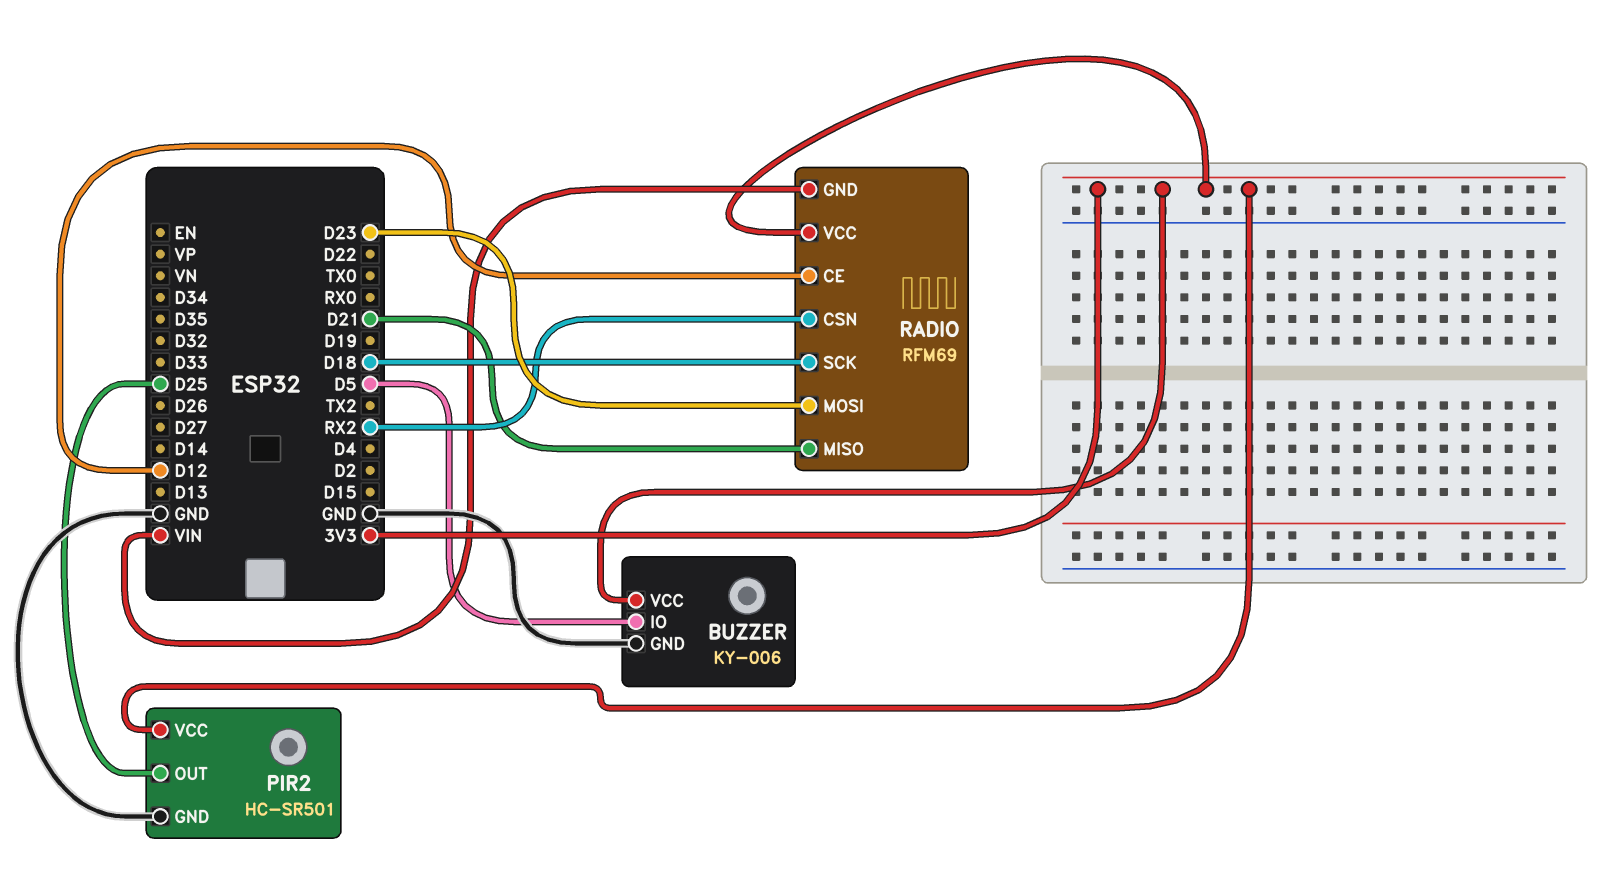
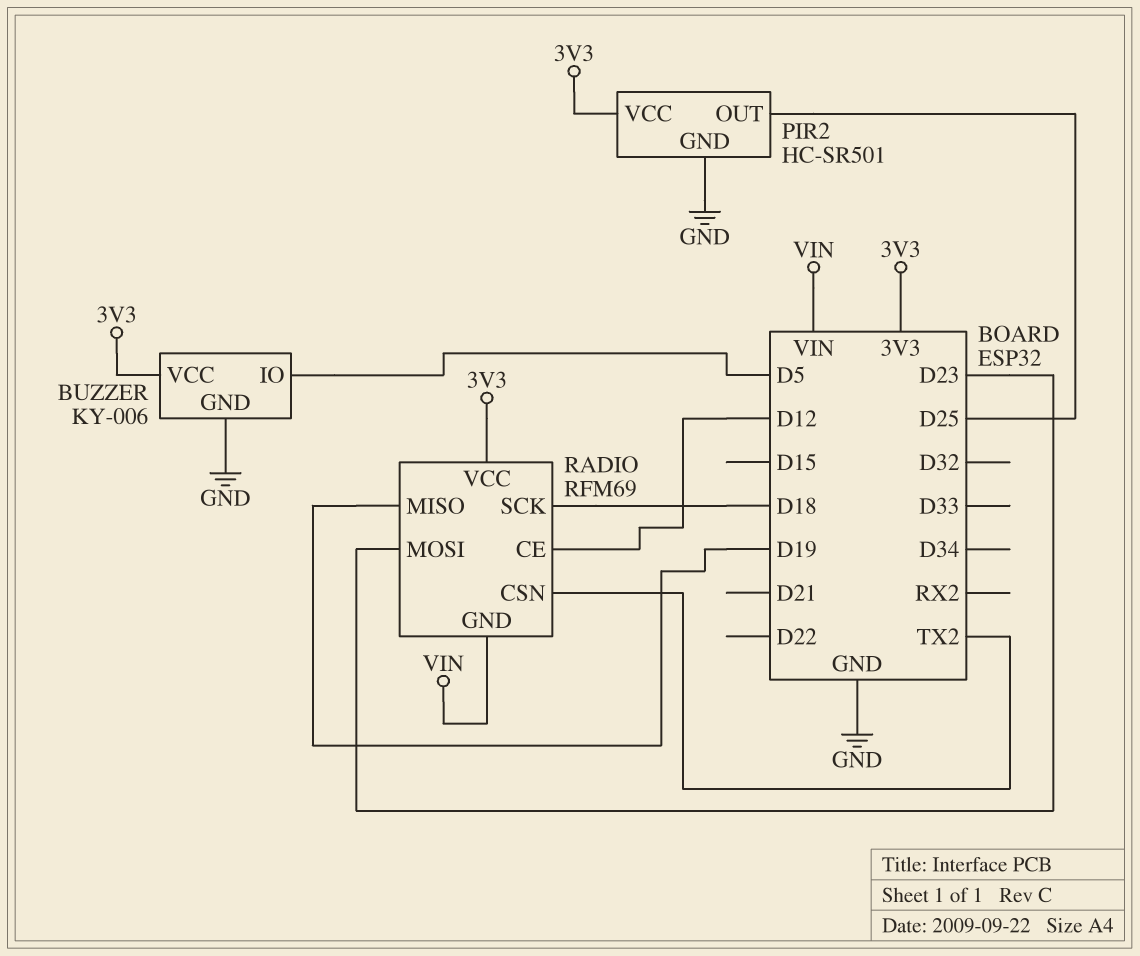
RADIO pin CSN: RX2 -> TX2
RADIO pin MISO: D21 -> D19

